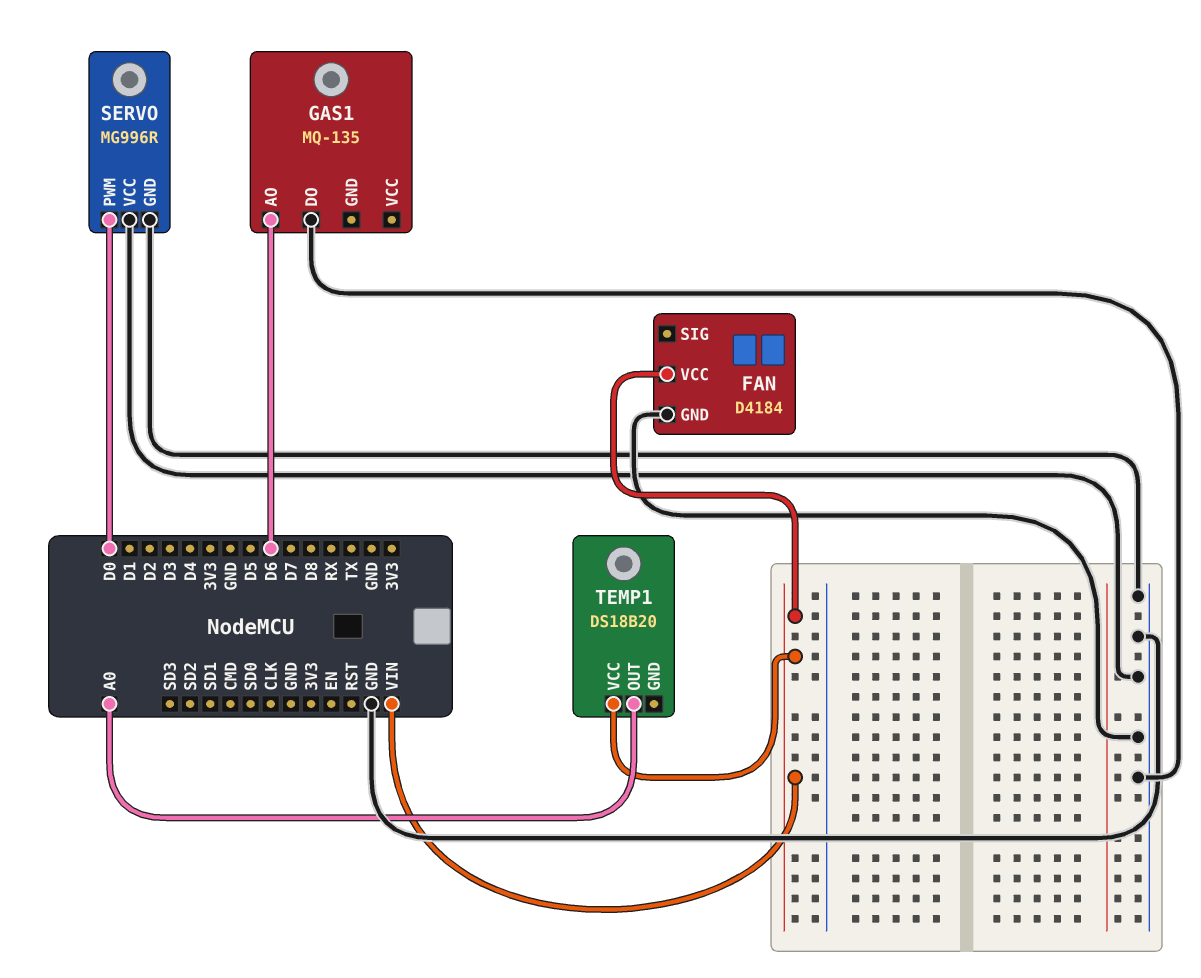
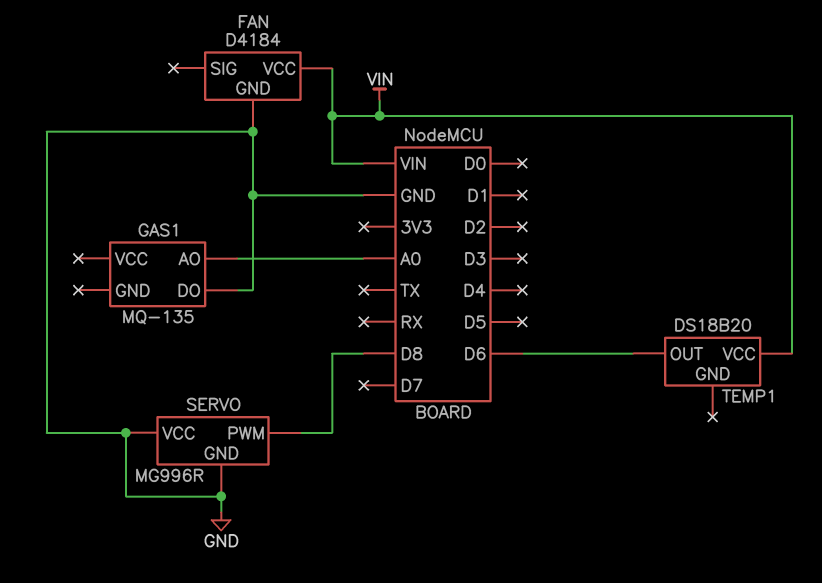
GAS1 pin AO: D6 -> A0
SERVO pin PWM: D0 -> D8
TEMP1 pin OUT: A0 -> D6

